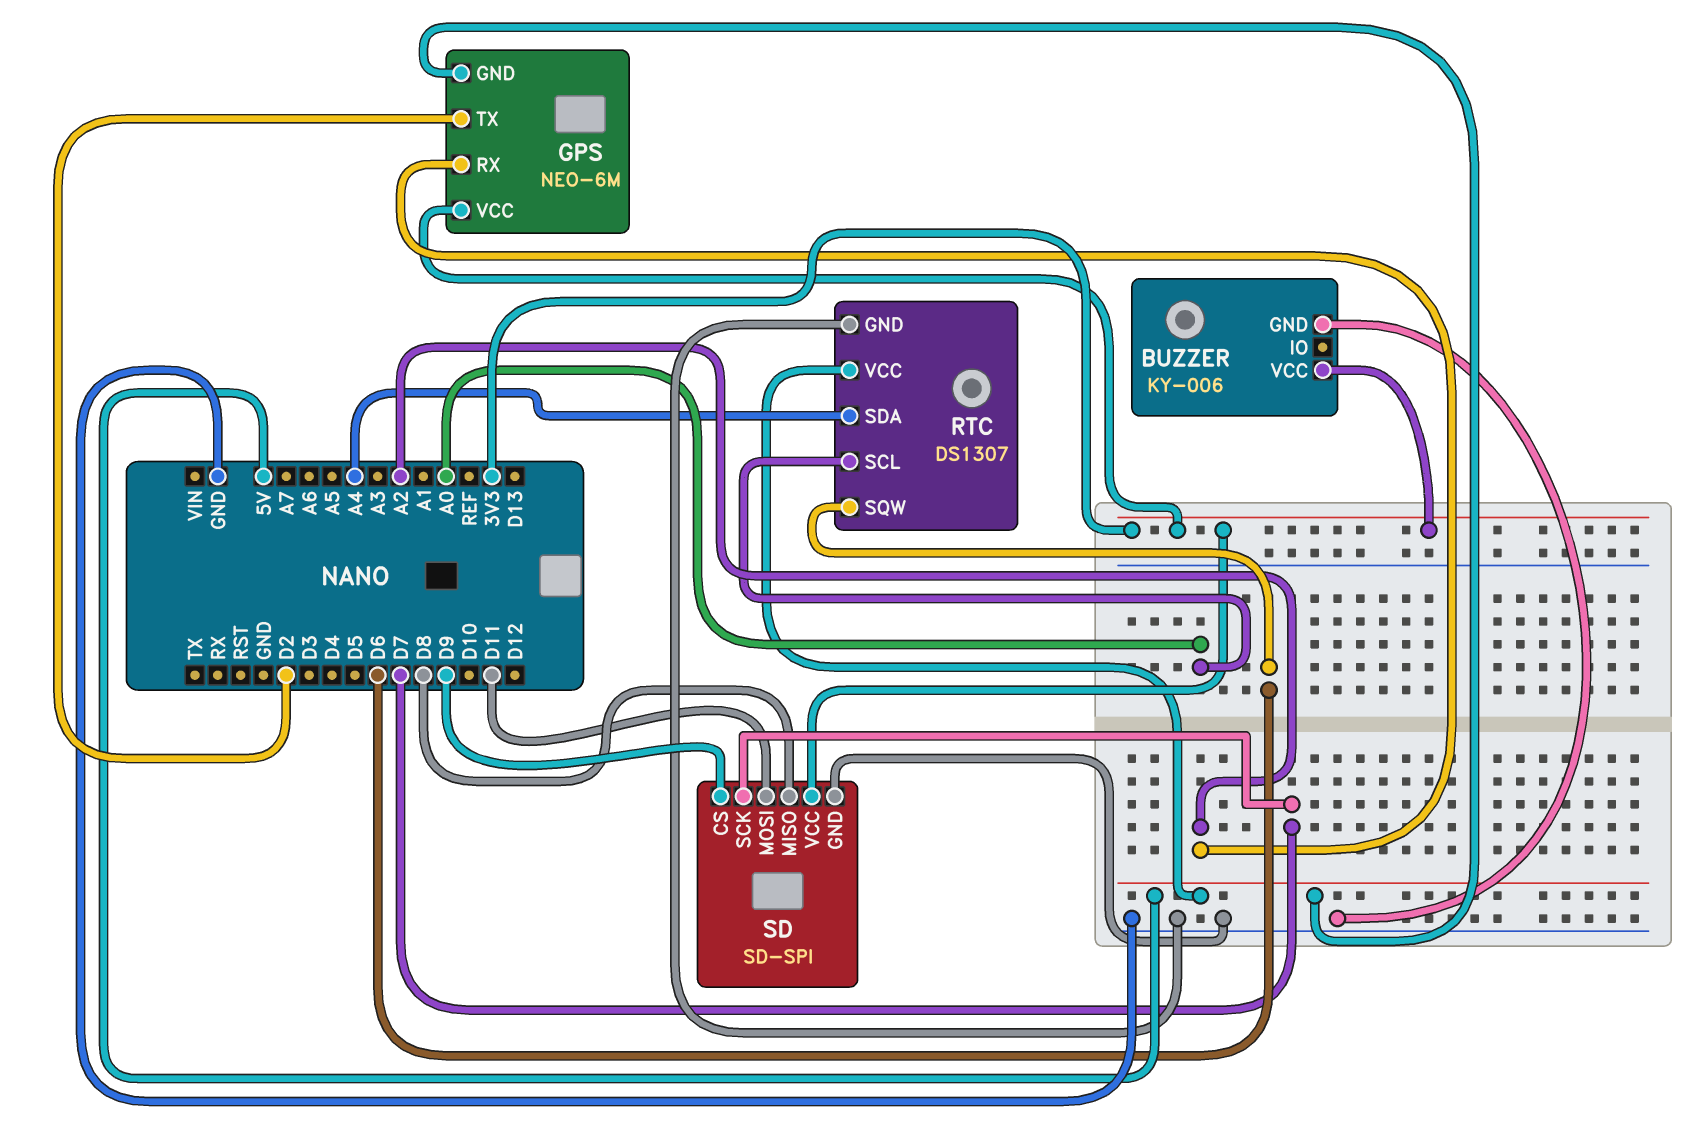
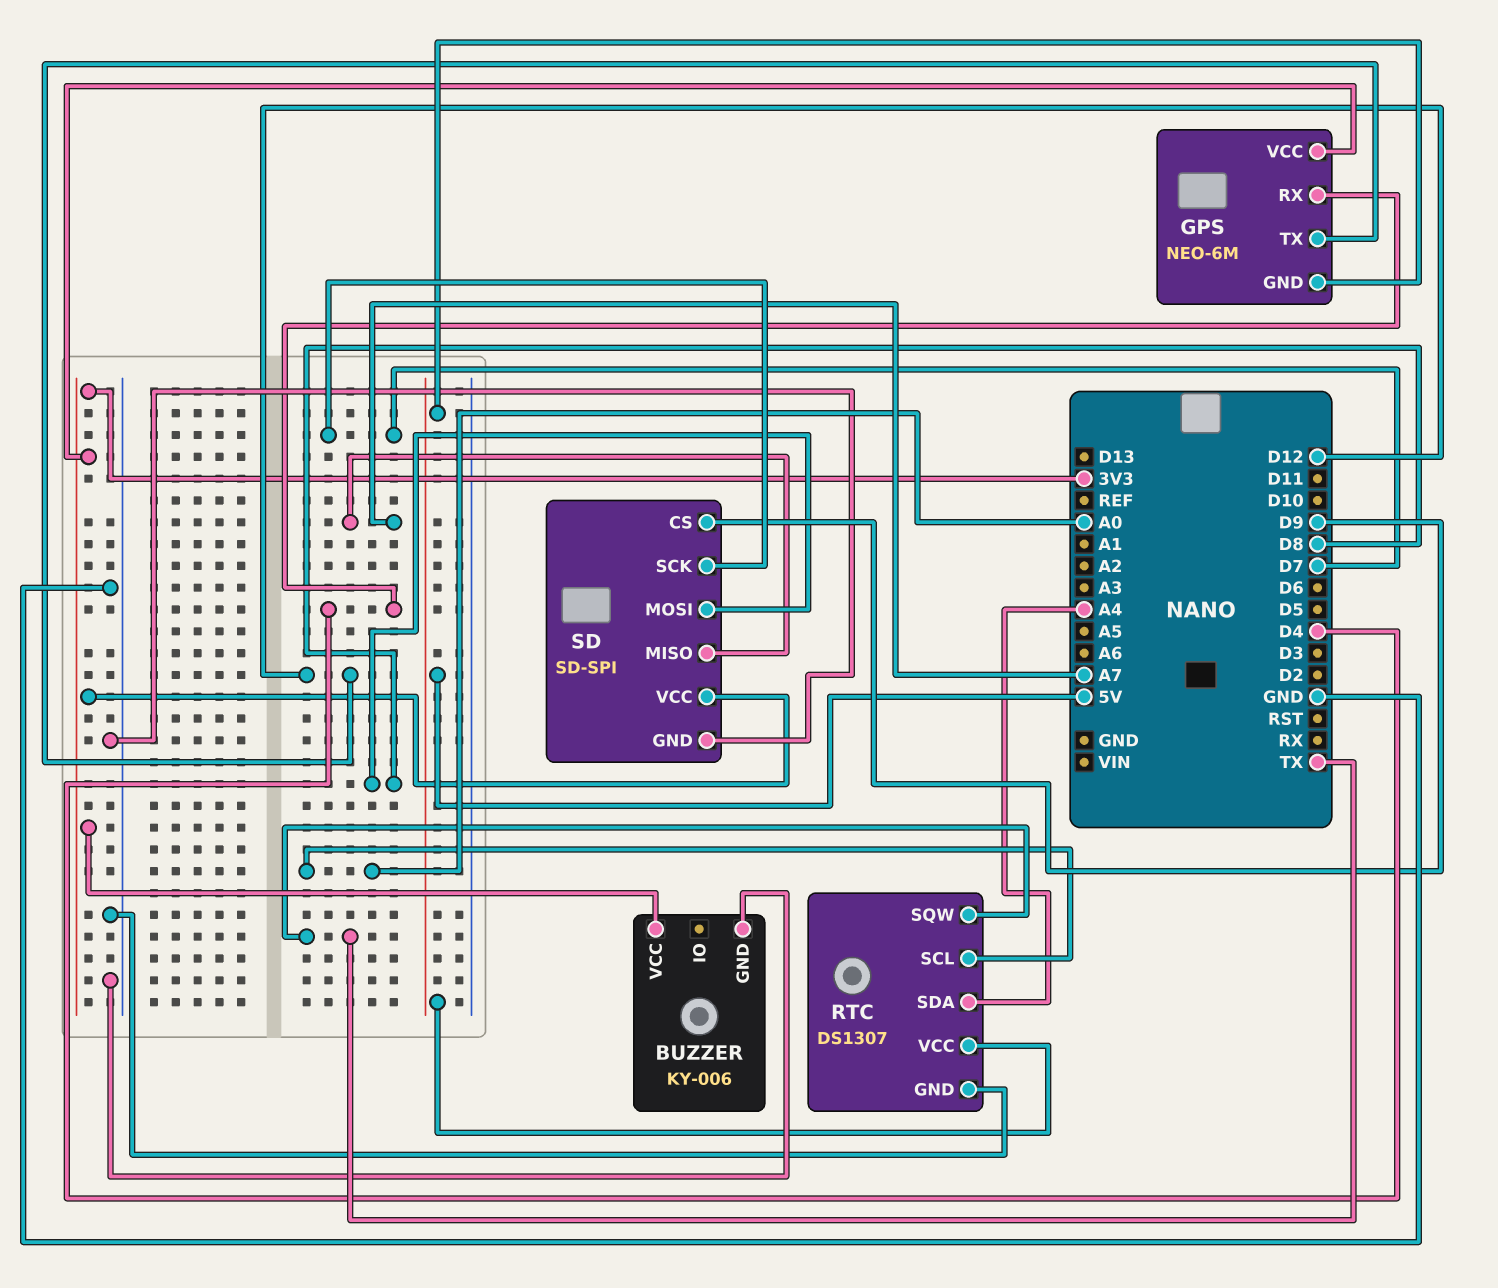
GPS pin RX: A2 -> D4
GPS pin TX: D2 -> D12
RTC pin SQW: D6 -> TX
SD pin MISO: D8 -> A7
SD pin MOSI: D11 -> D8

